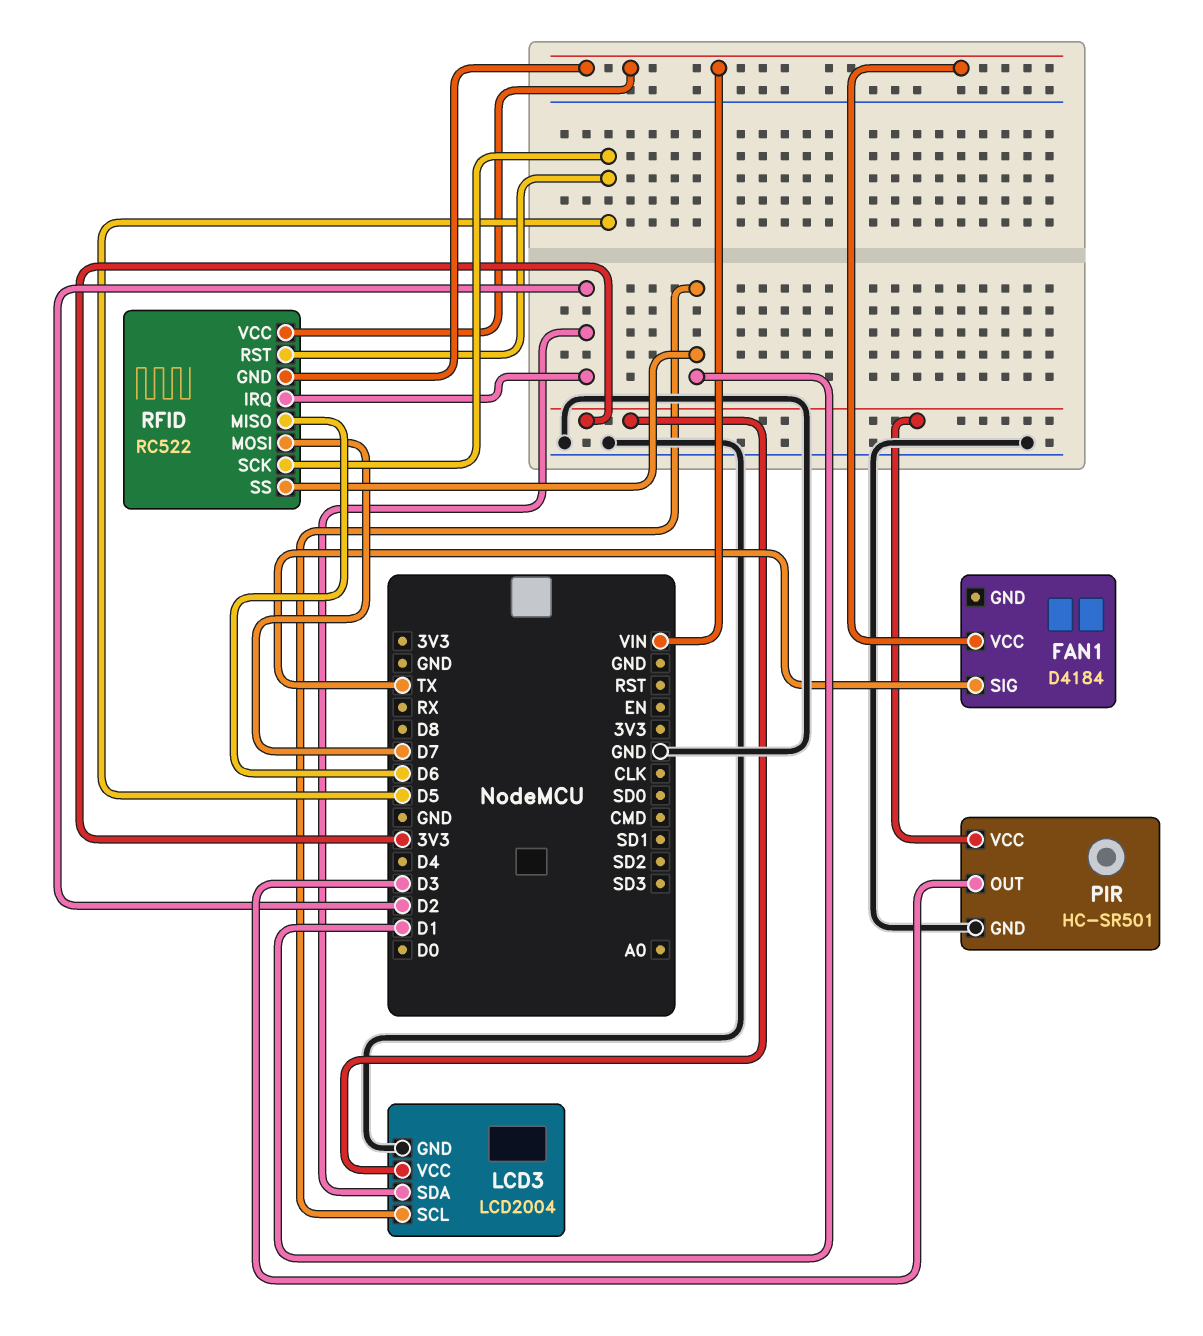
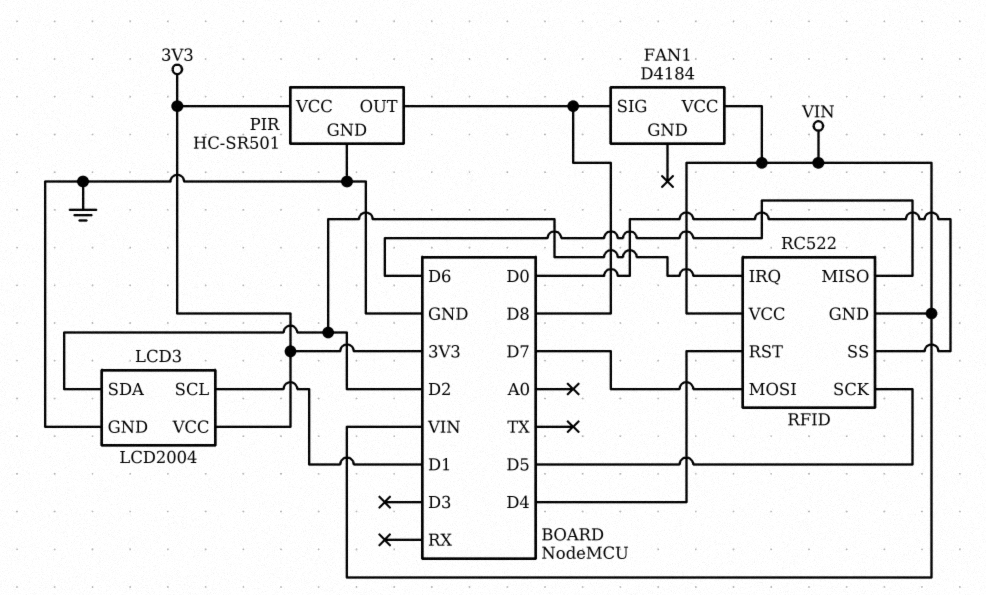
FAN1 pin SIG: TX -> D8
PIR pin OUT: D3 -> D8
RFID pin RST: D5 -> D4
RFID pin SS: D1 -> D0

